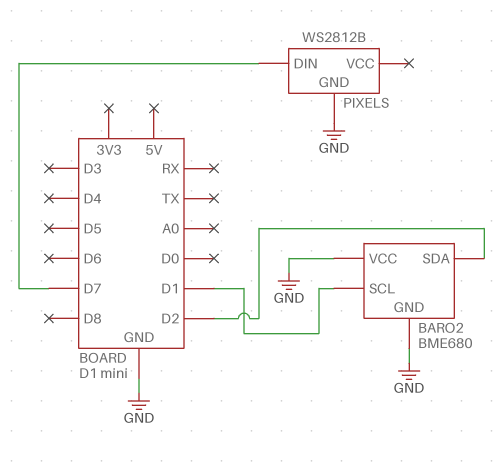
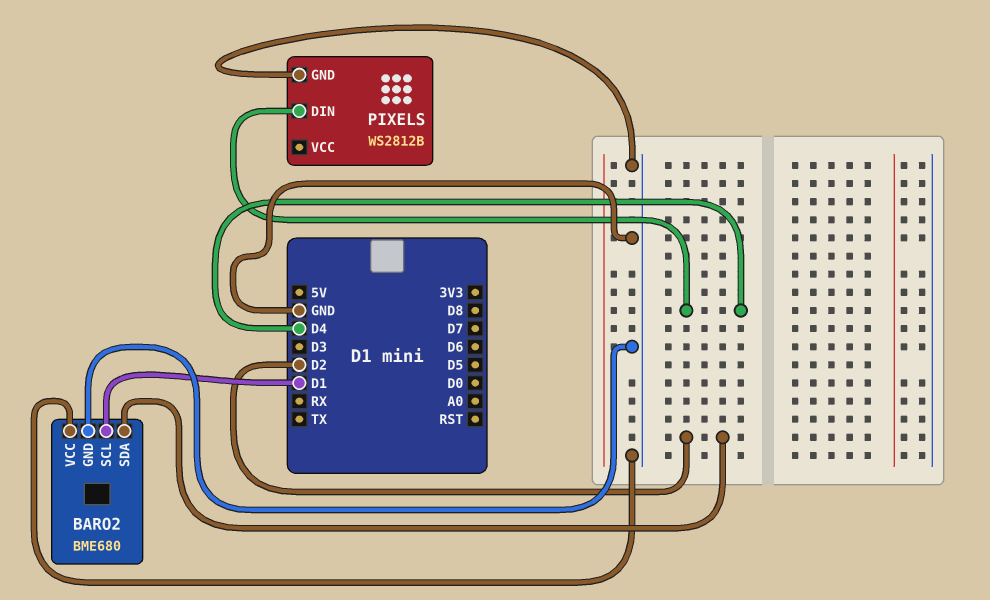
PIXELS pin DIN: D7 -> D4

